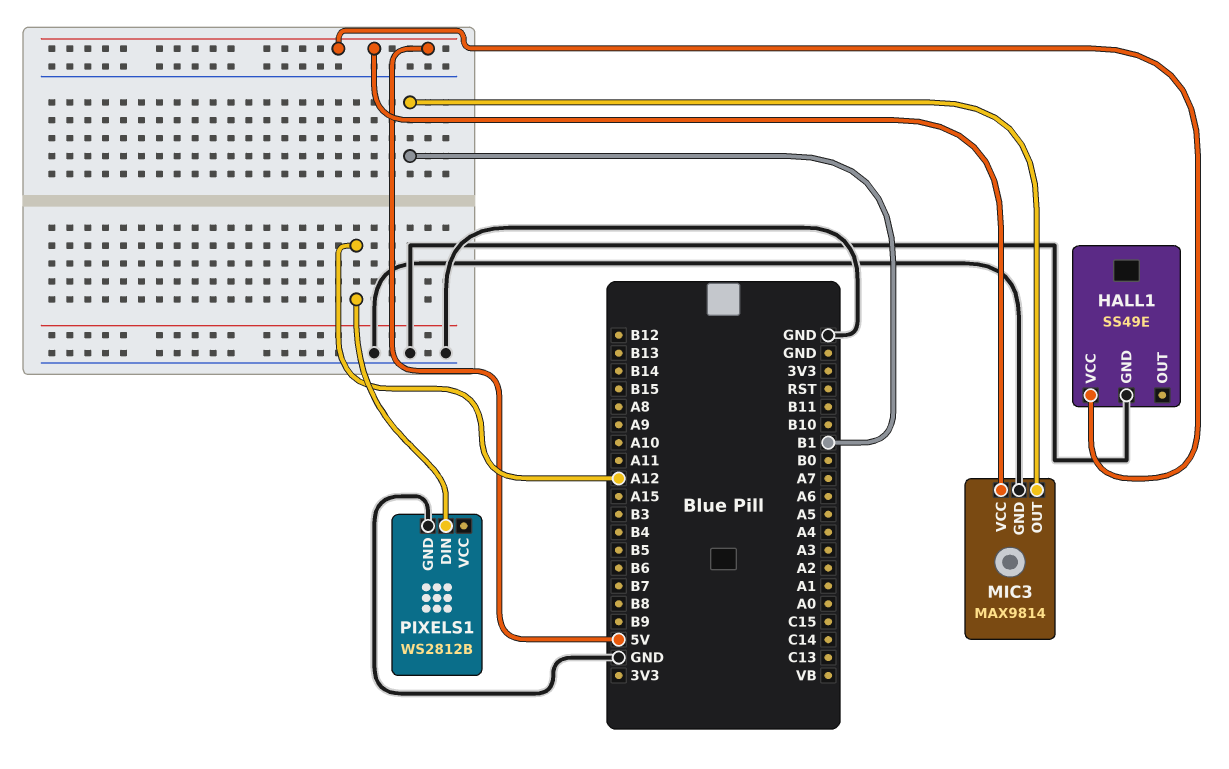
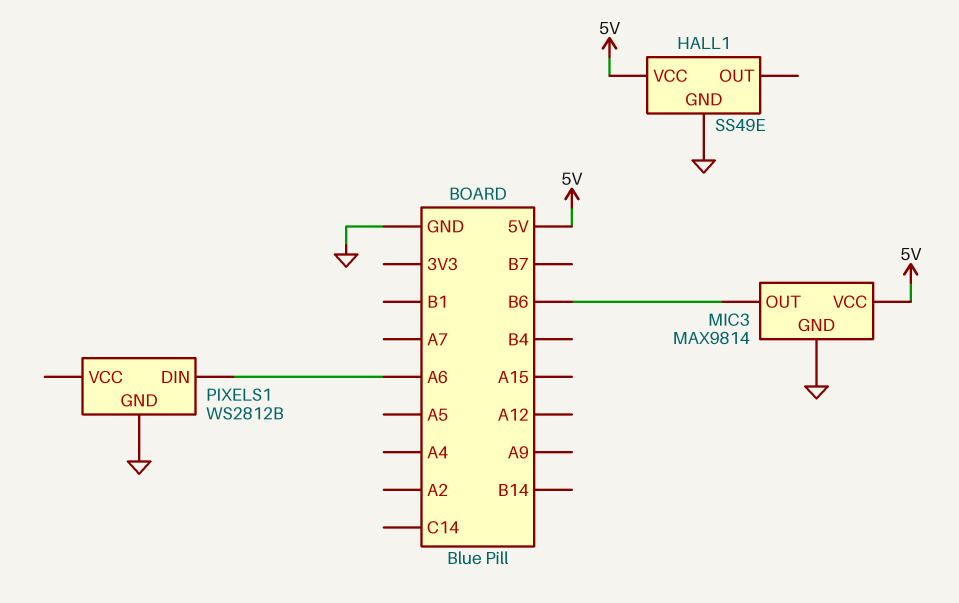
MIC3 pin OUT: B1 -> B6
PIXELS1 pin DIN: A12 -> A6

